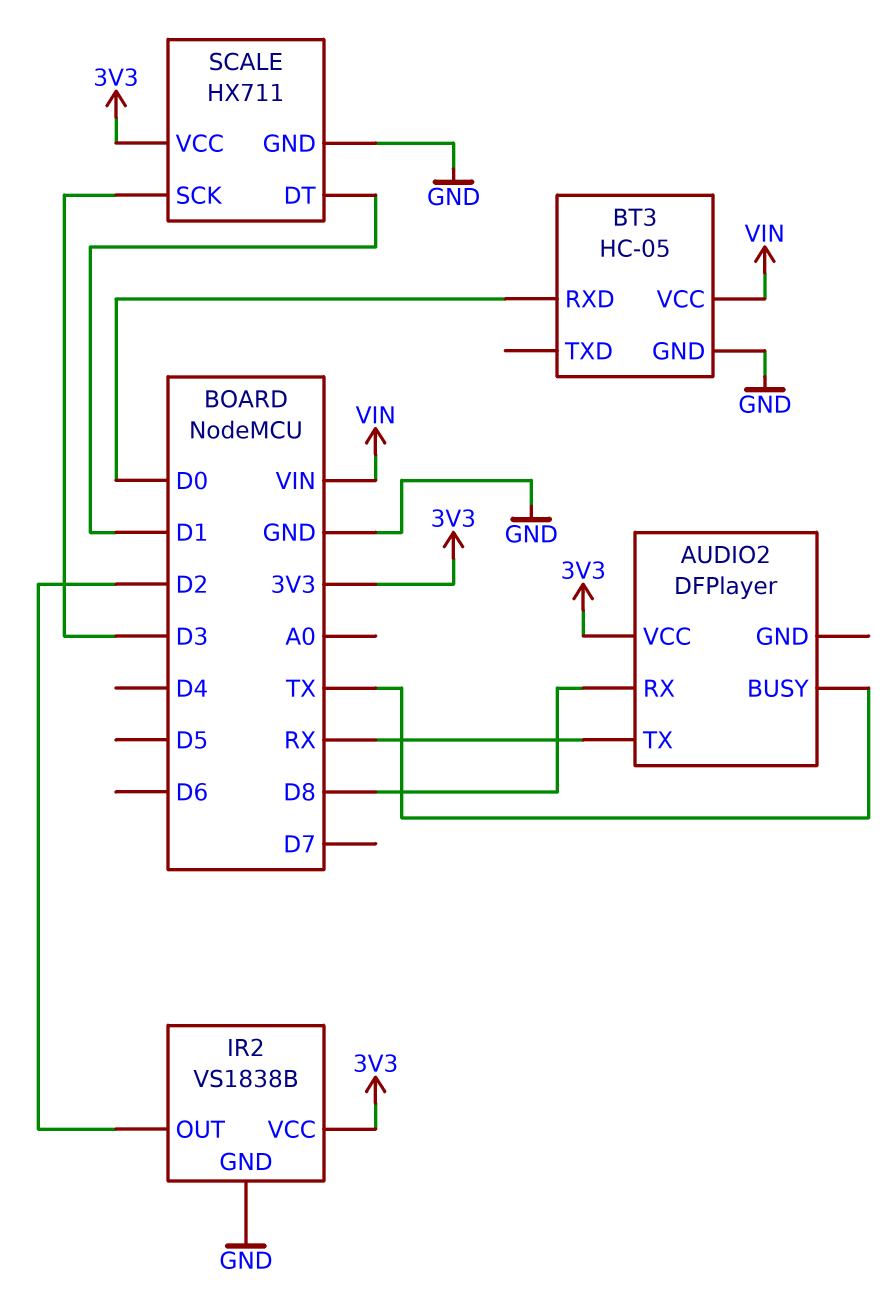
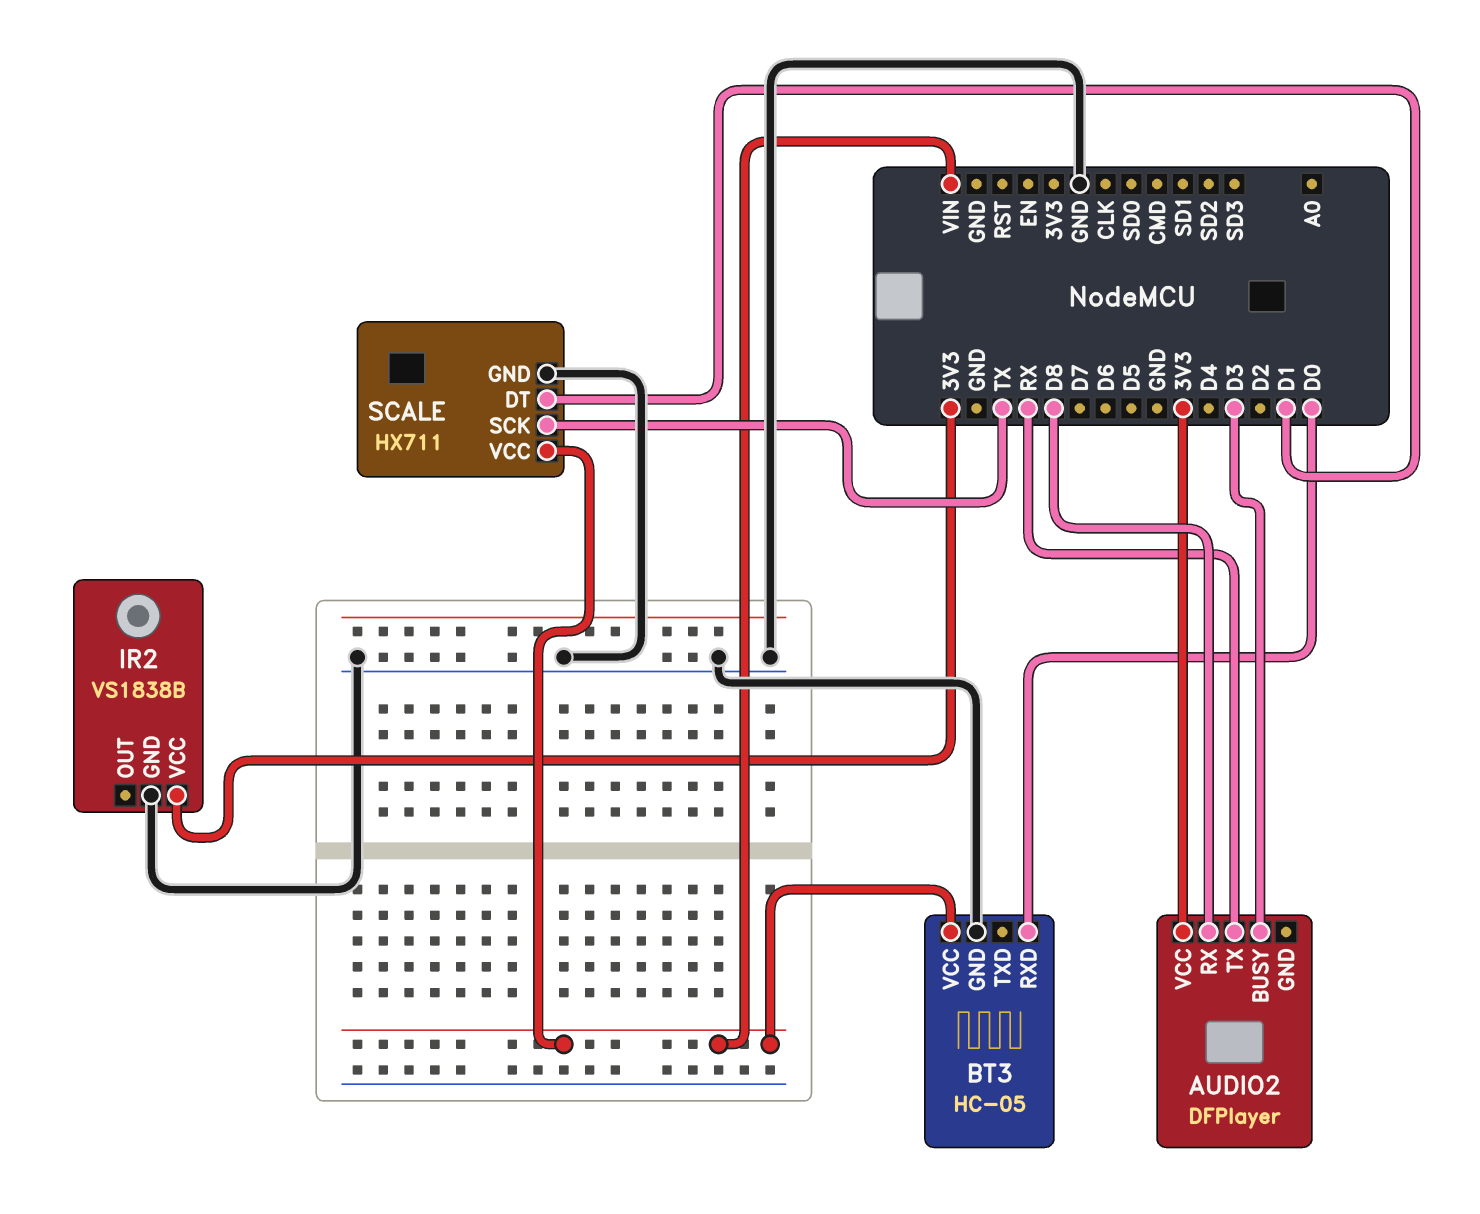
AUDIO2 pin BUSY: TX -> D3
IR2 pin OUT: D2 -> none
SCALE pin SCK: D3 -> TX
SCALE pin VCC: 3V3 -> VIN

